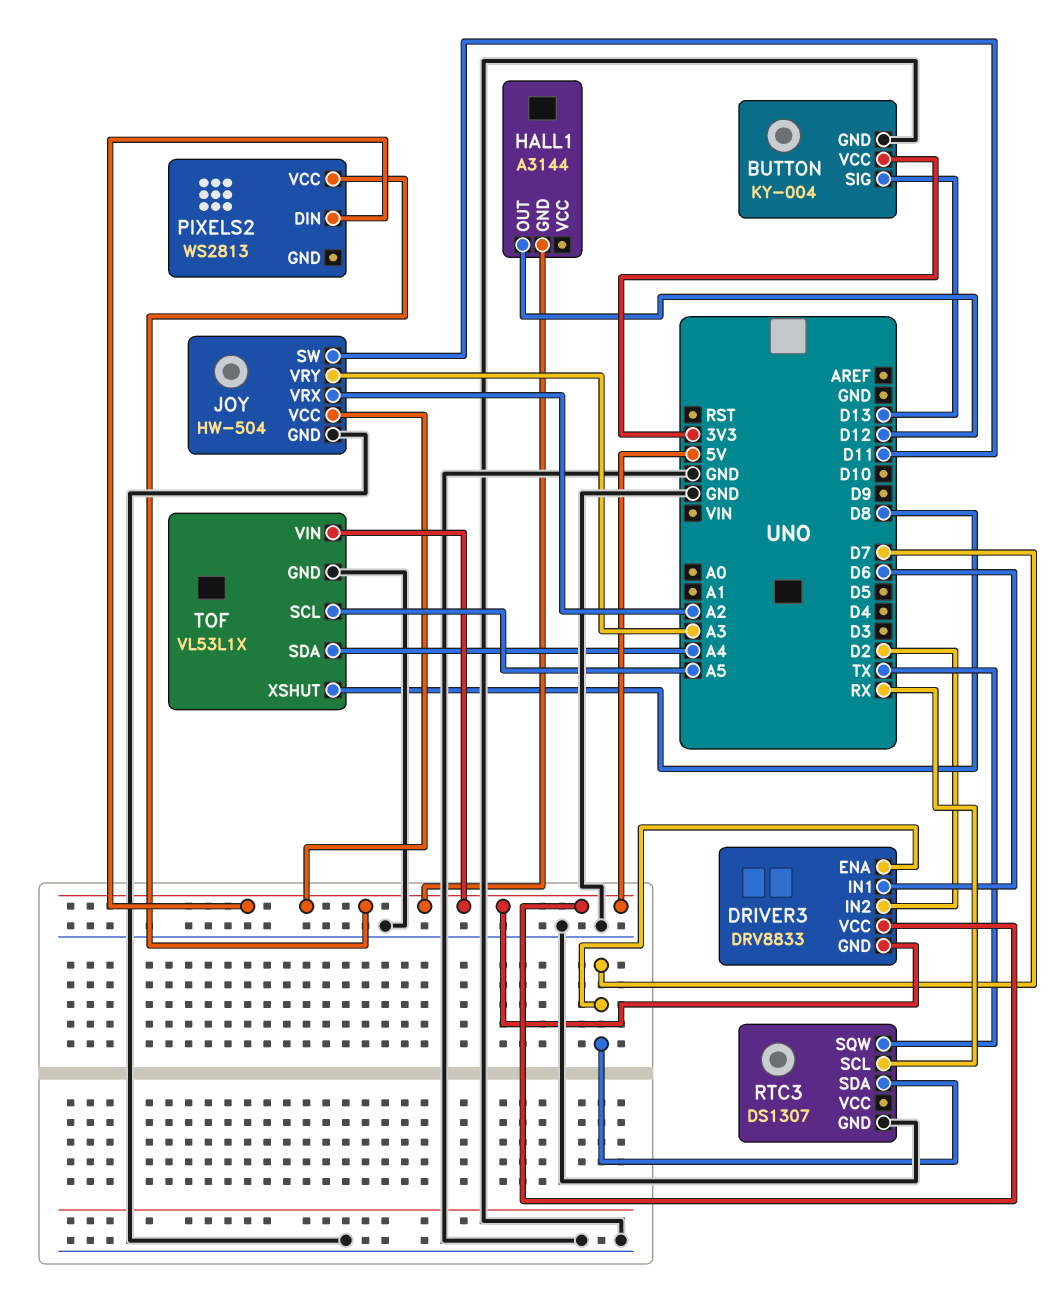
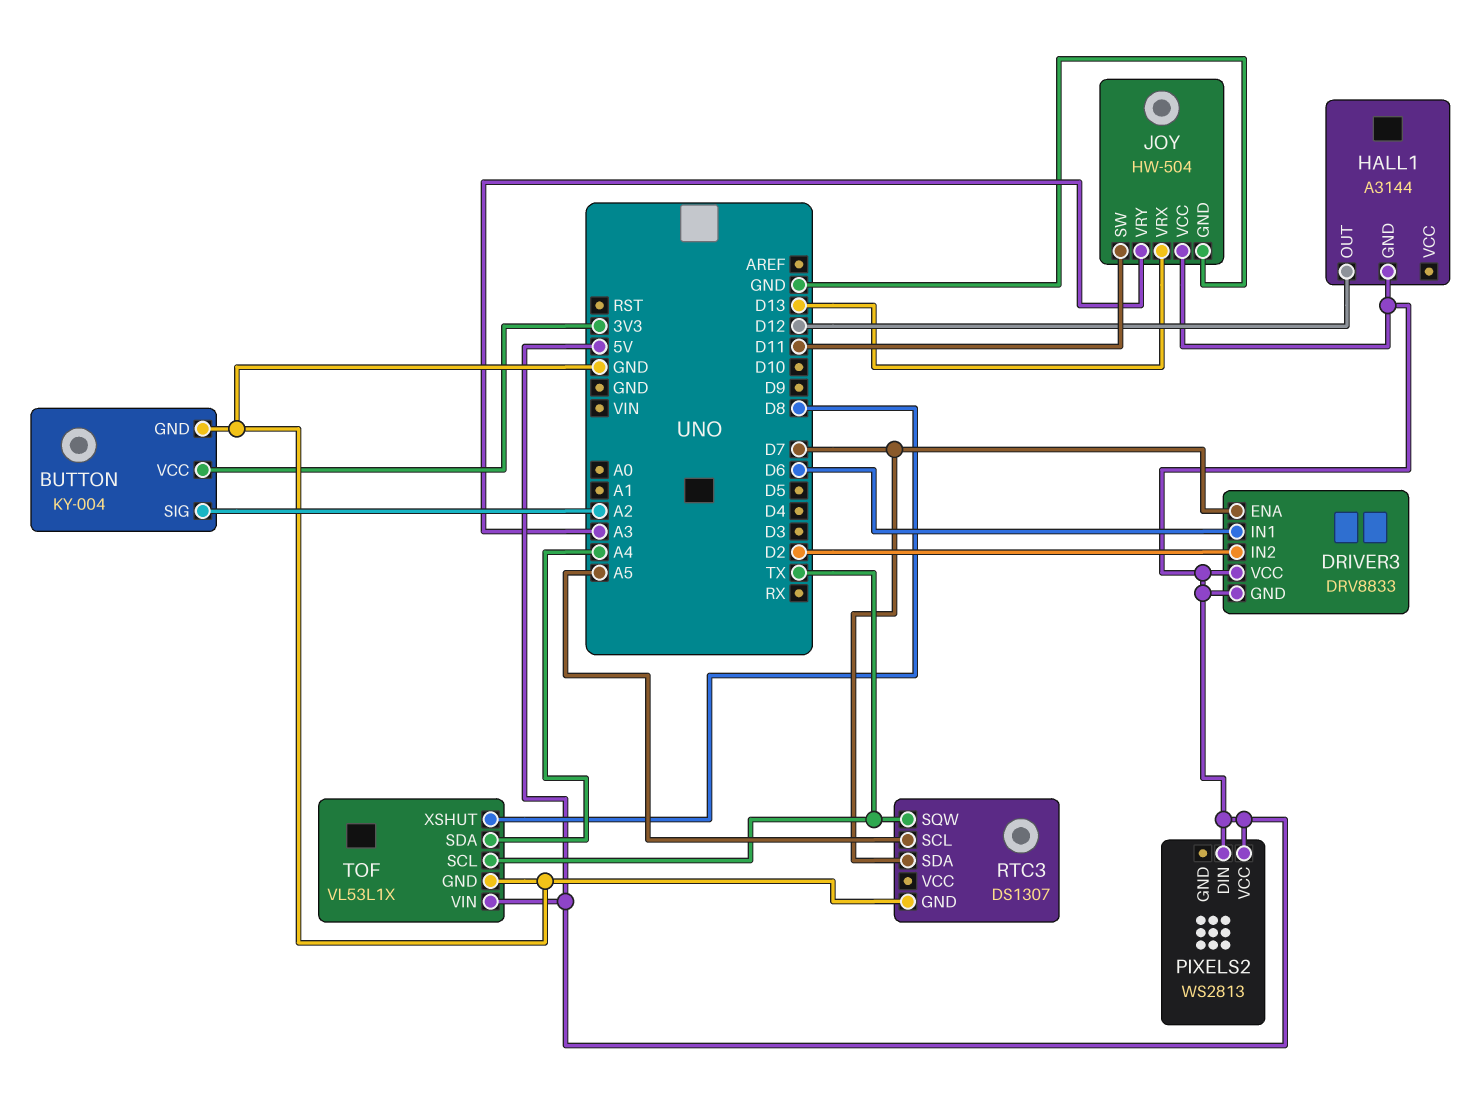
BUTTON pin SIG: D13 -> A2
JOY pin VRX: A2 -> D13
RTC3 pin SCL: RX -> A5
TOF pin SCL: A5 -> TX

